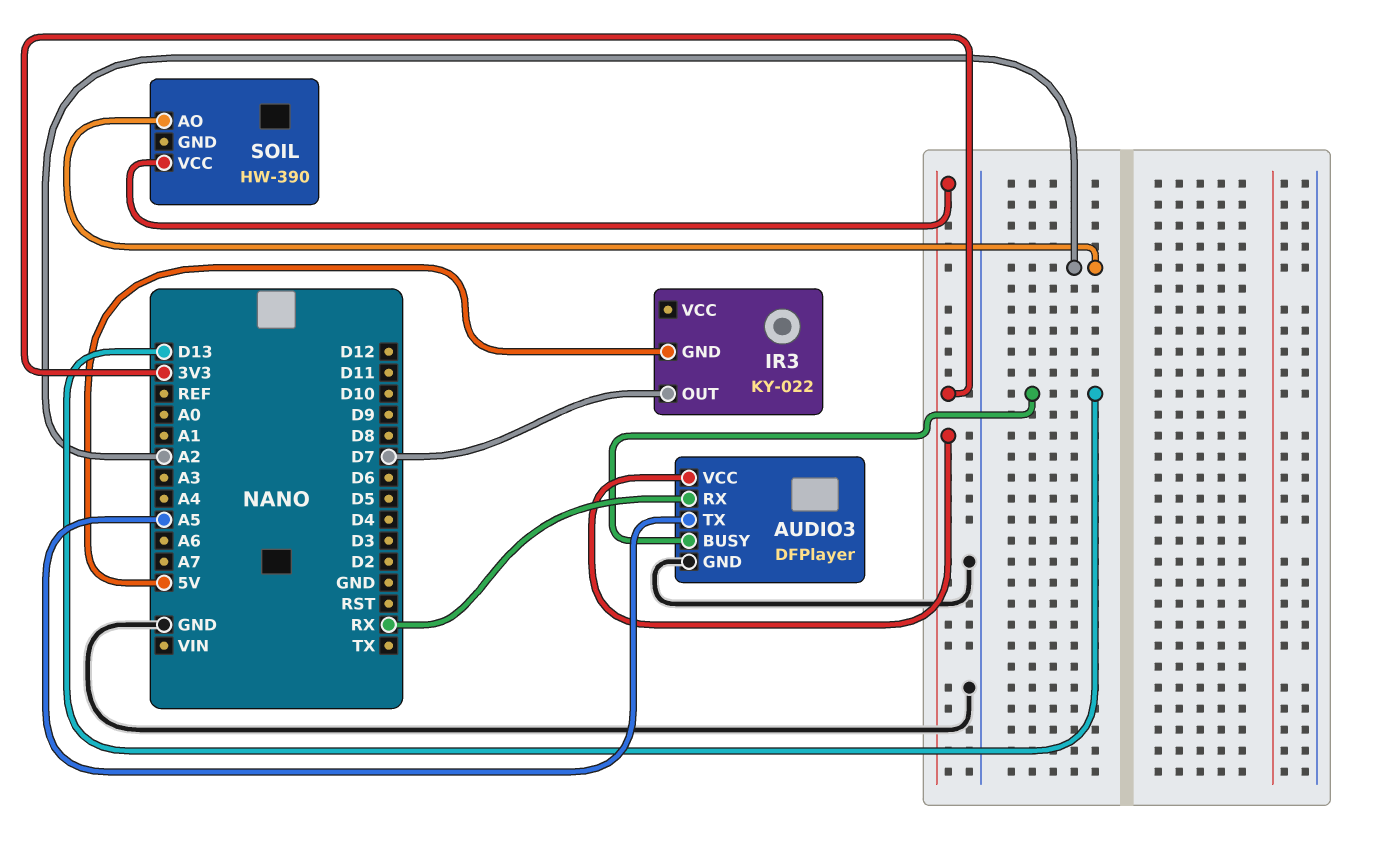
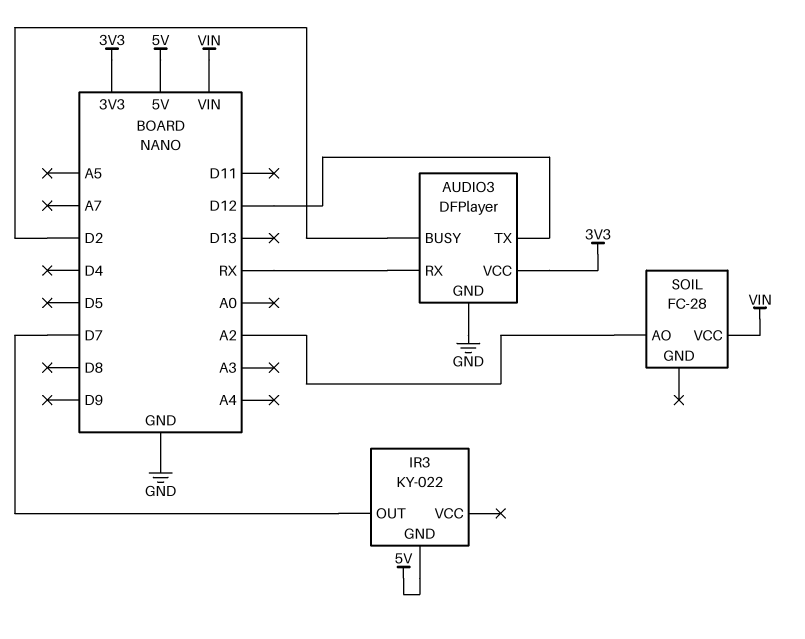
AUDIO3 pin BUSY: D13 -> D2
AUDIO3 pin TX: A5 -> D12
SOIL: HW-390 -> FC-28
SOIL pin VCC: 3V3 -> VIN

